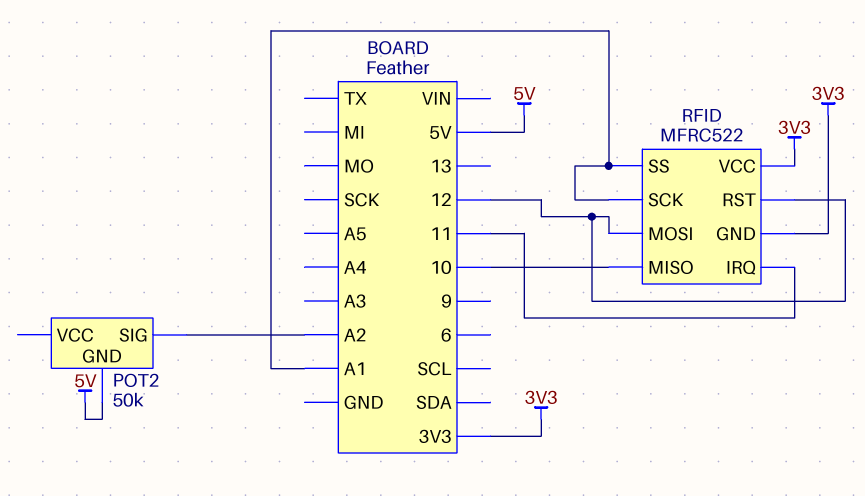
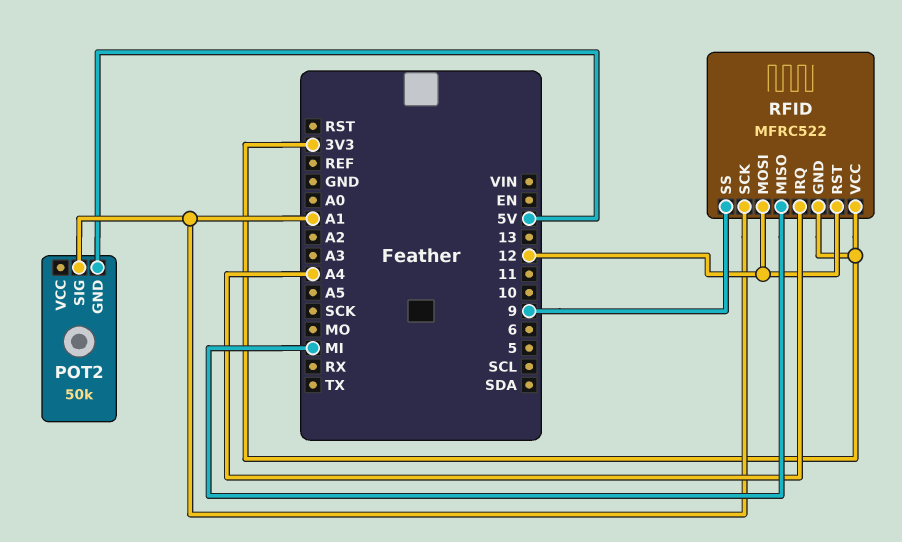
POT2 pin SIG: A2 -> A1
RFID pin IRQ: 11 -> A4
RFID pin MISO: 10 -> MI
RFID pin SS: A1 -> 9

